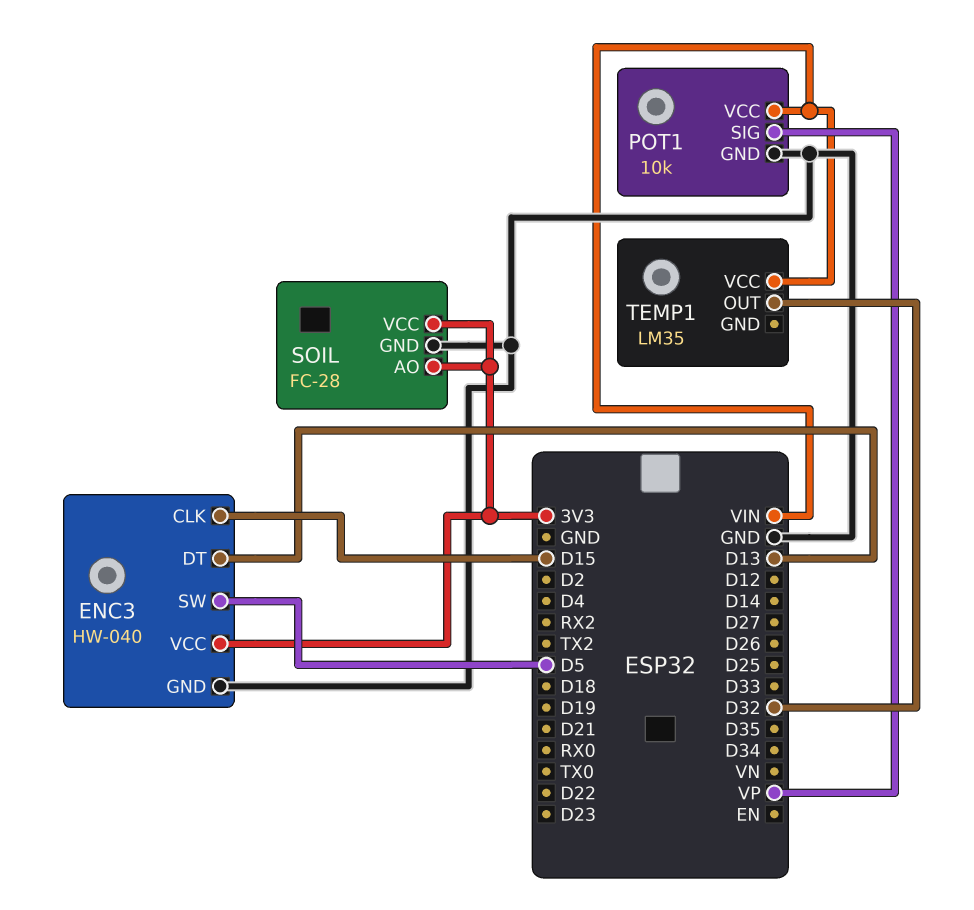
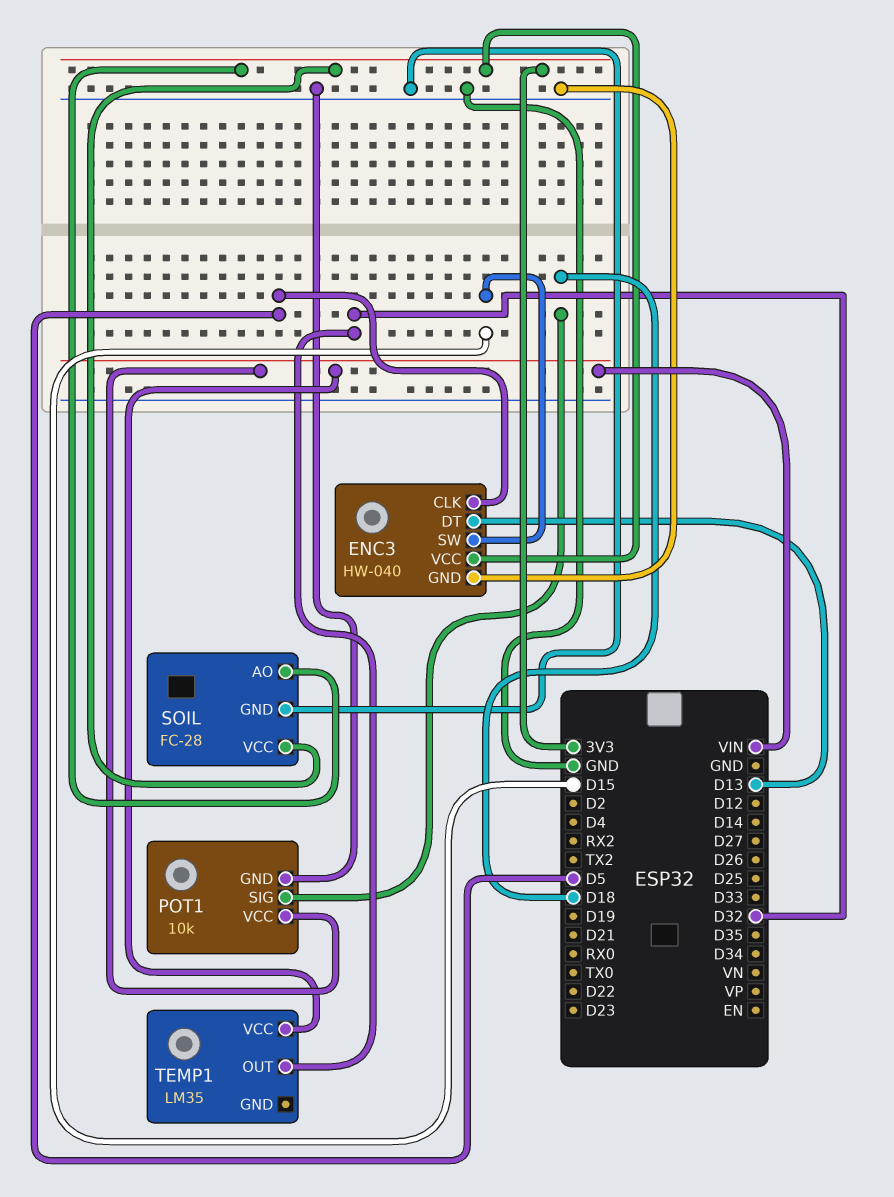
ENC3 pin CLK: D15 -> D5
ENC3 pin SW: D5 -> D15
POT1 pin SIG: VP -> D18

